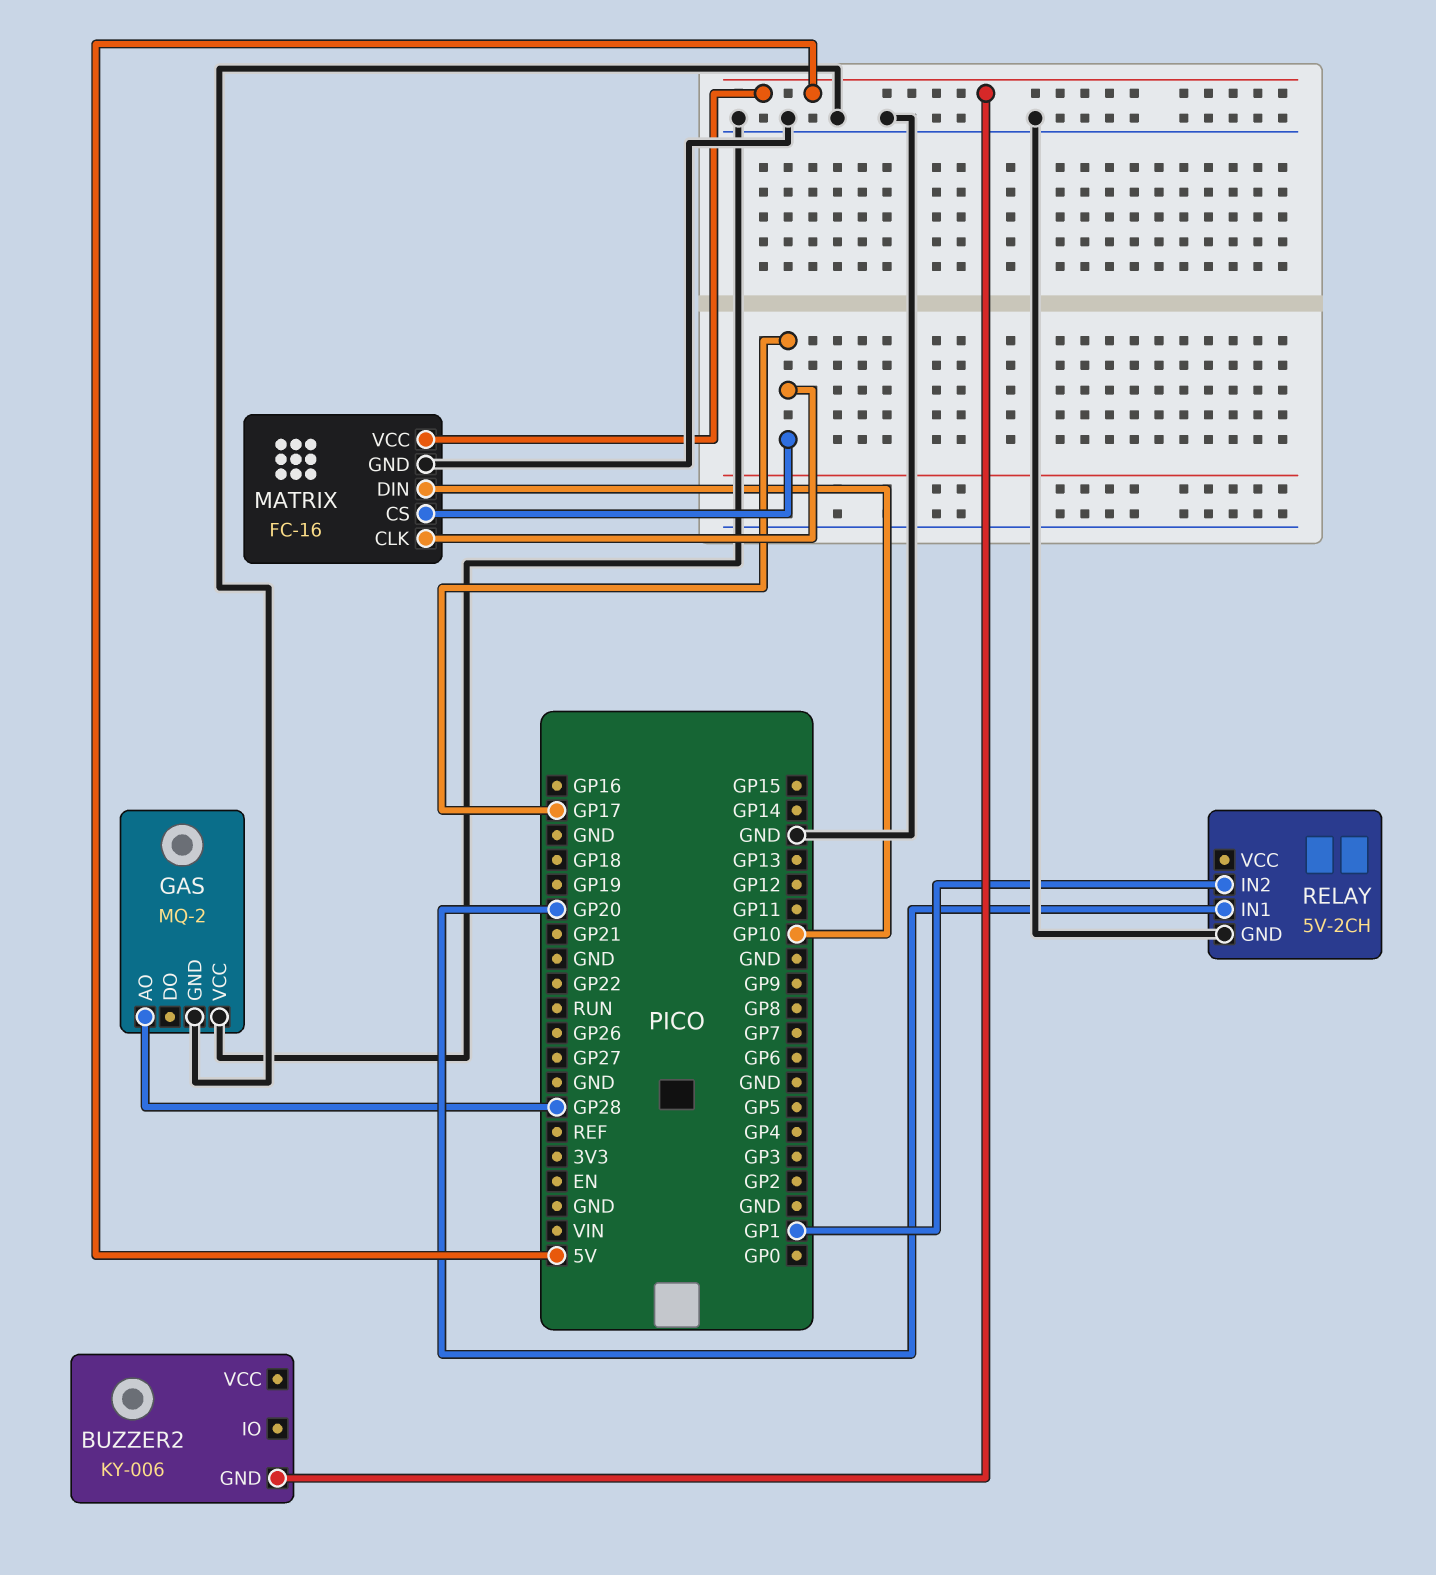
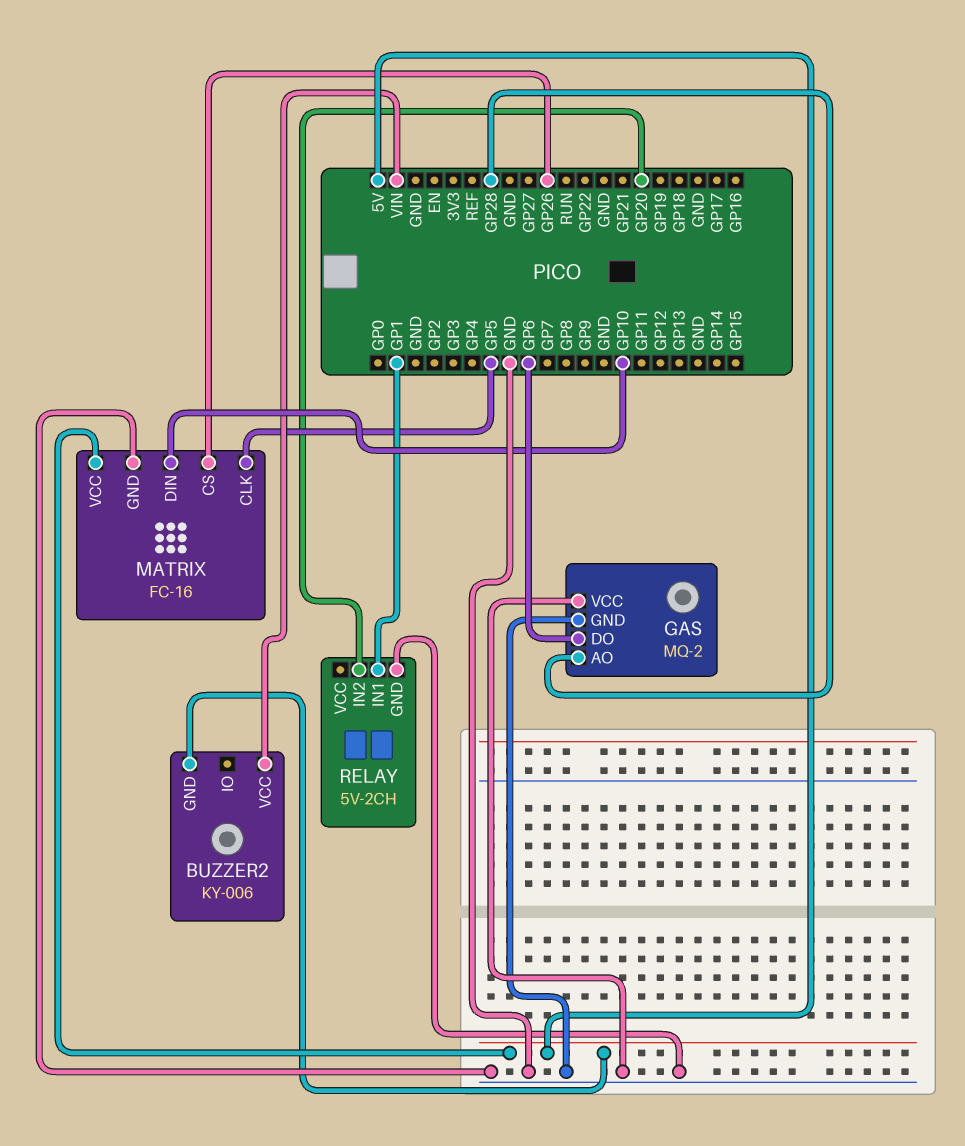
BUZZER2 pin VCC: none -> VIN
GAS pin DO: none -> GP6
MATRIX pin CLK: GP17 -> GP5
MATRIX pin CS: GP17 -> GP26
RELAY pin IN1: GP20 -> GP1
RELAY pin IN2: GP1 -> GP20

